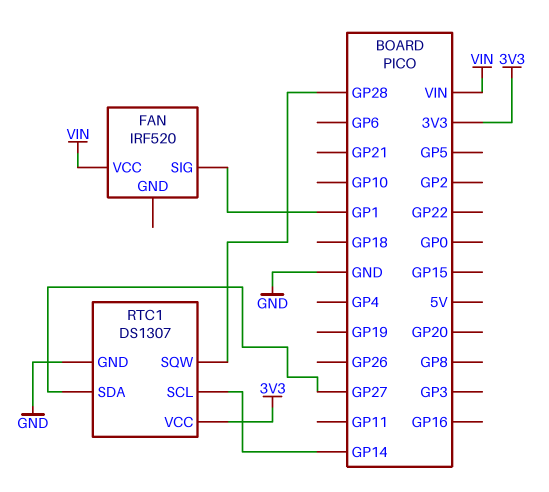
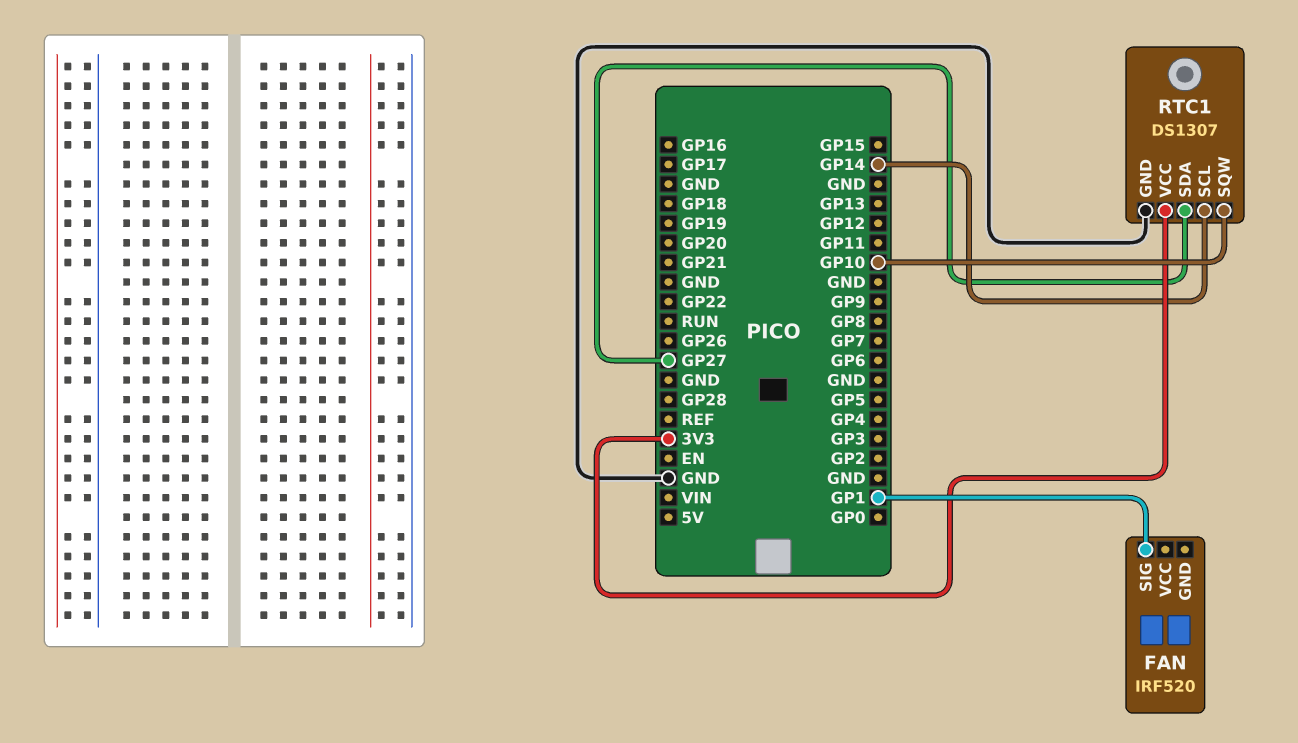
FAN pin VCC: VIN -> none
RTC1 pin SQW: GP28 -> GP10

